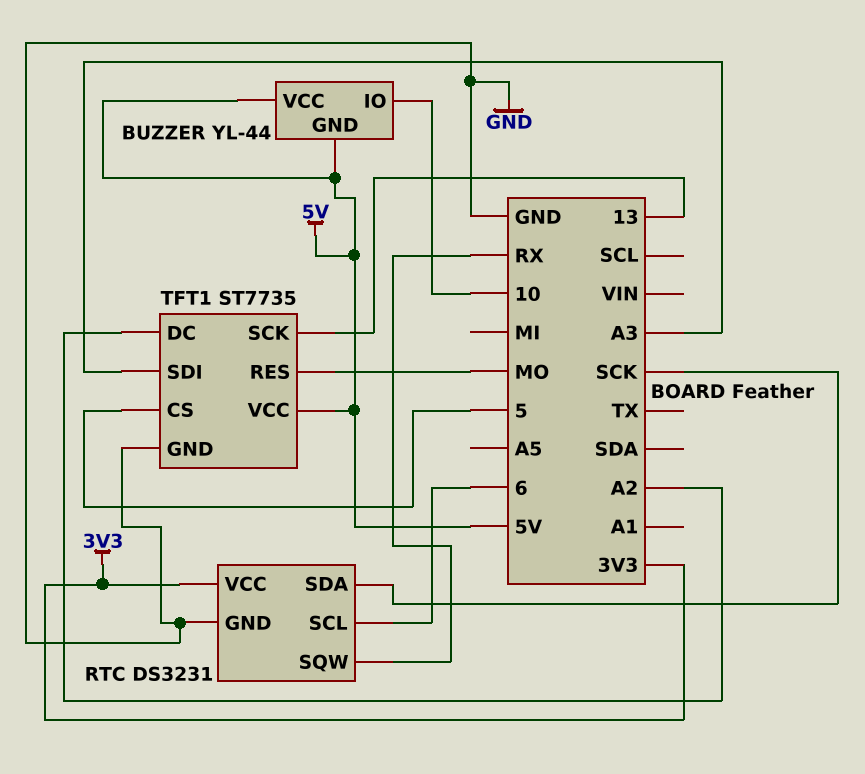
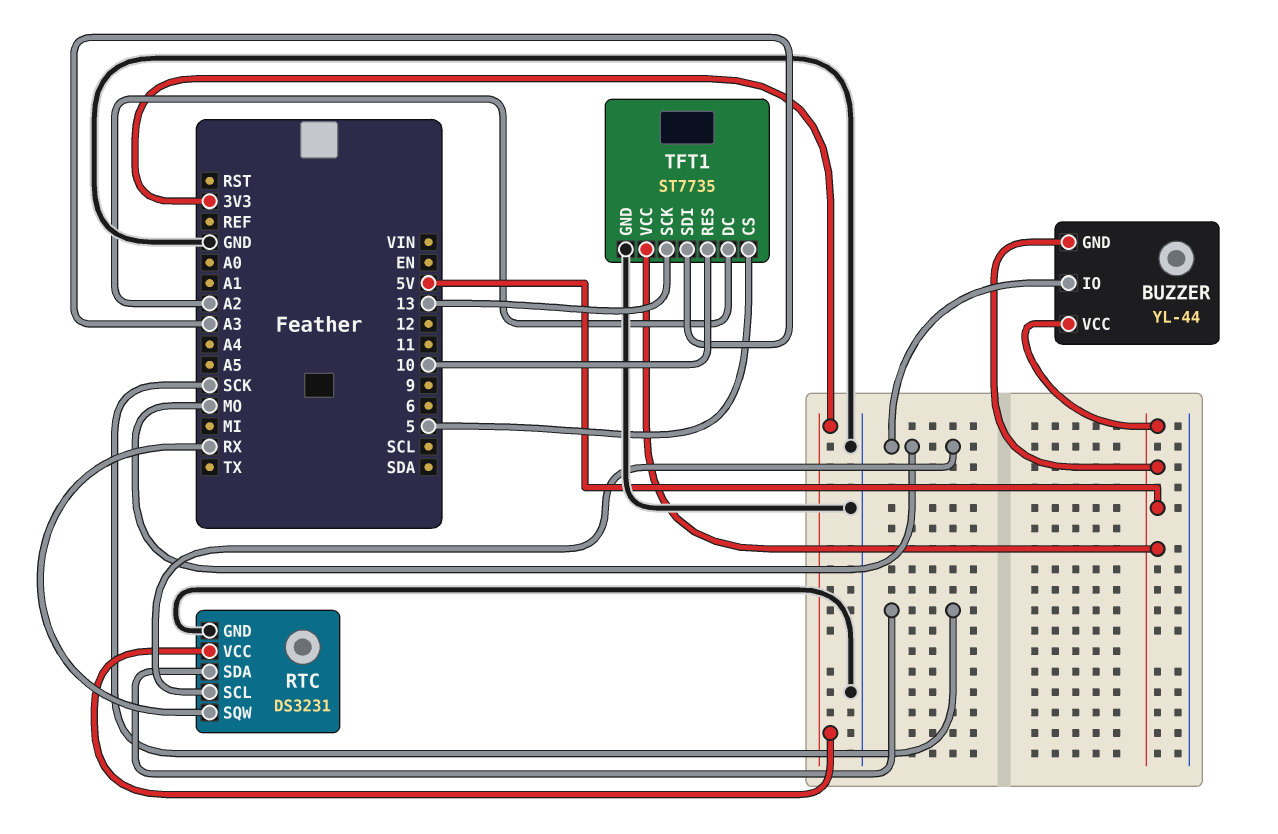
BUZZER pin IO: 10 -> MO
RTC pin SCL: 6 -> MO
TFT1 pin RES: MO -> 10

